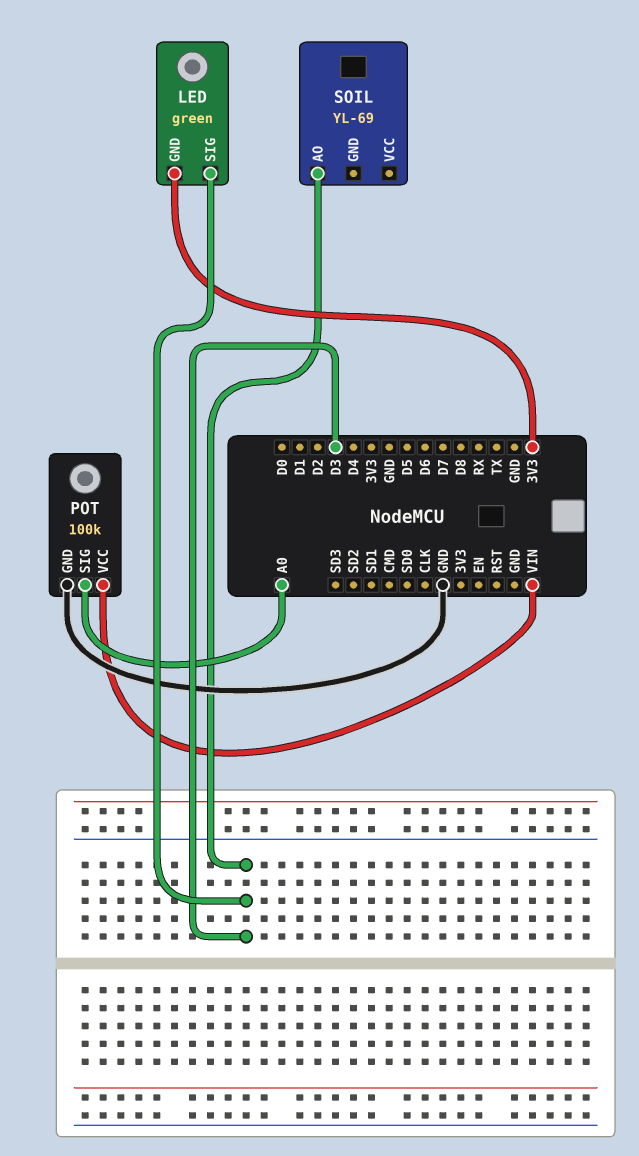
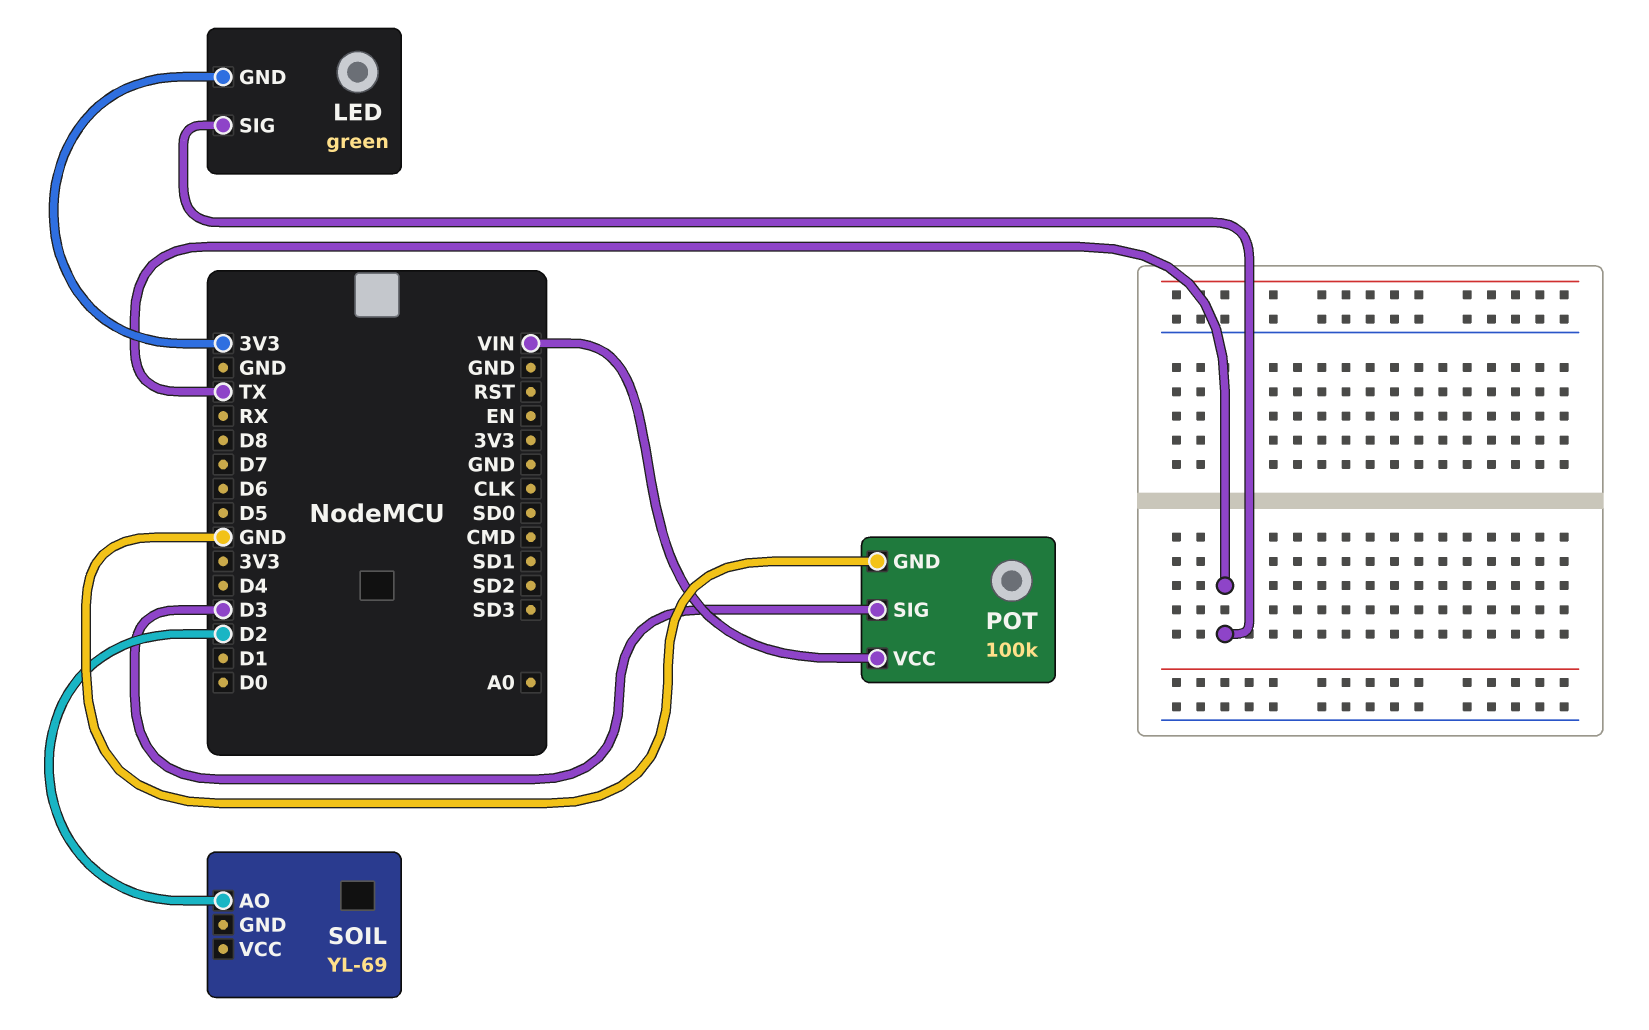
LED pin SIG: D3 -> TX
POT pin SIG: A0 -> D3
SOIL pin AO: D3 -> D2

